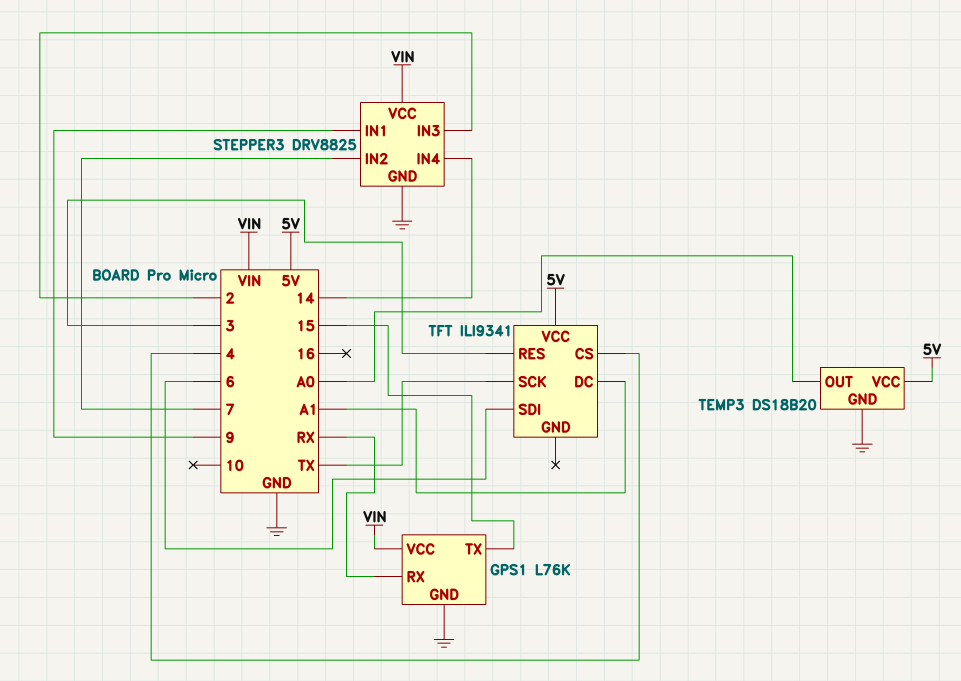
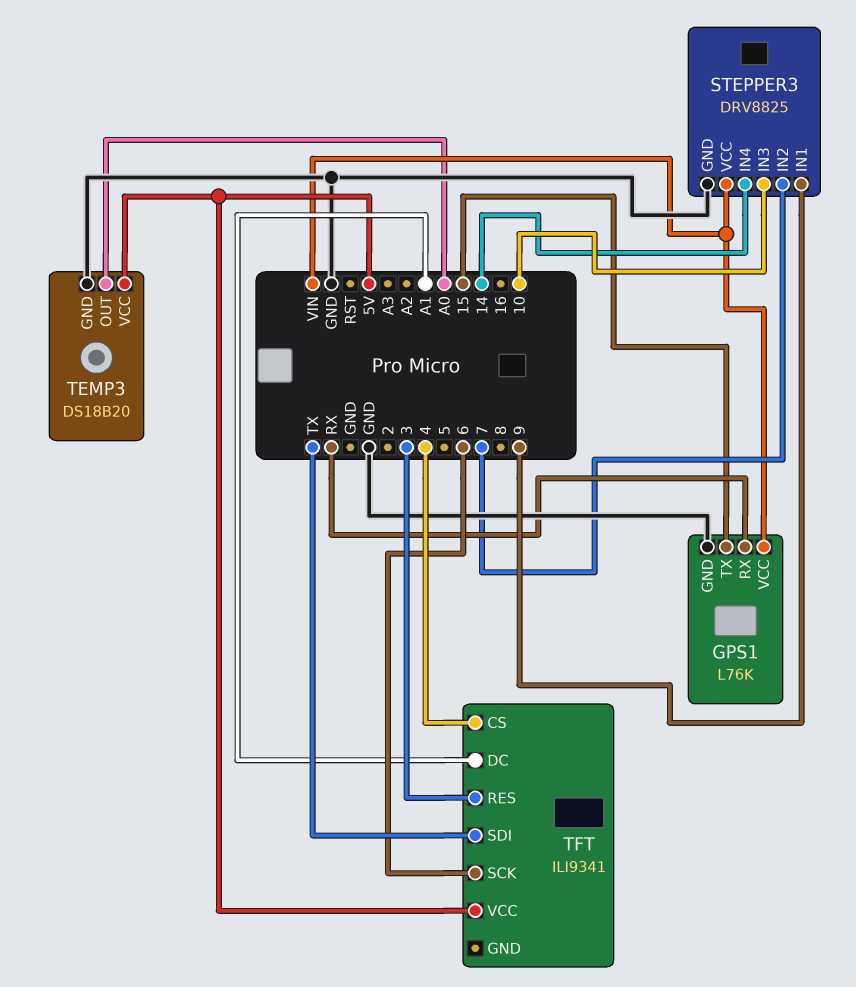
STEPPER3 pin IN3: 2 -> 10
TFT pin SCK: TX -> 6
TFT pin SDI: 6 -> TX

